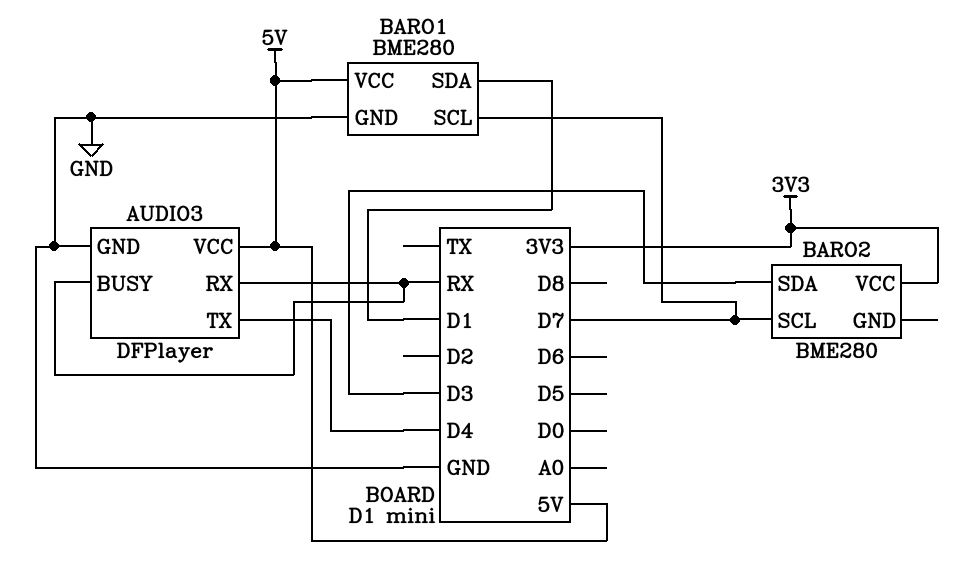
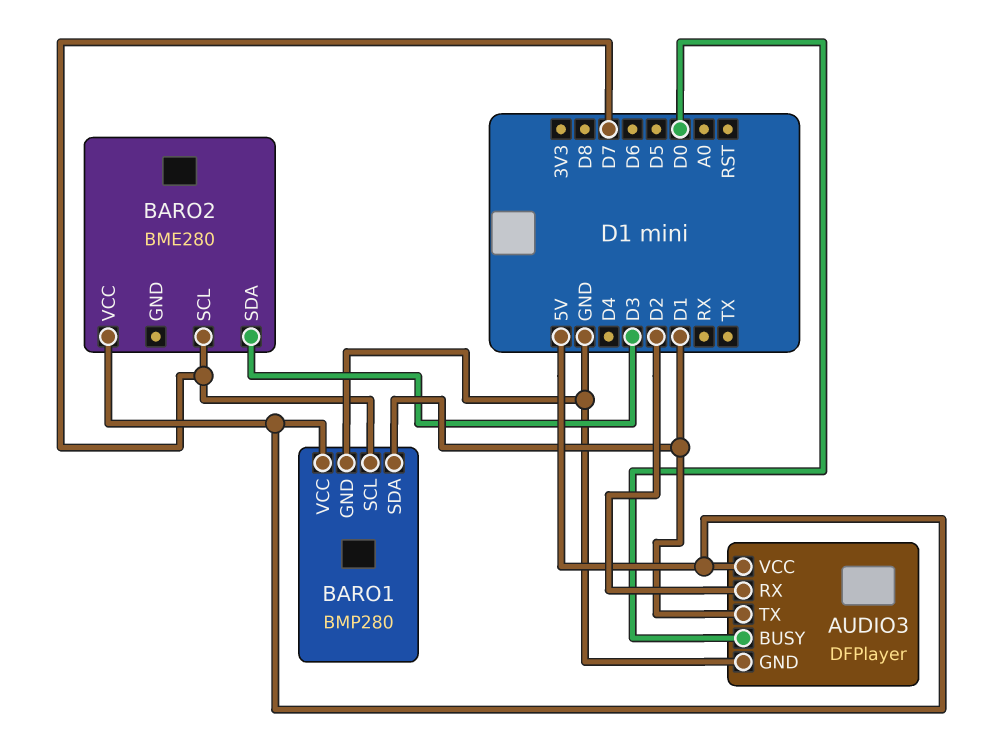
AUDIO3 pin BUSY: RX -> D0
AUDIO3 pin RX: RX -> D2
AUDIO3 pin TX: D4 -> D1
BARO1: BME280 -> BMP280
BARO2 pin VCC: 3V3 -> 5V

